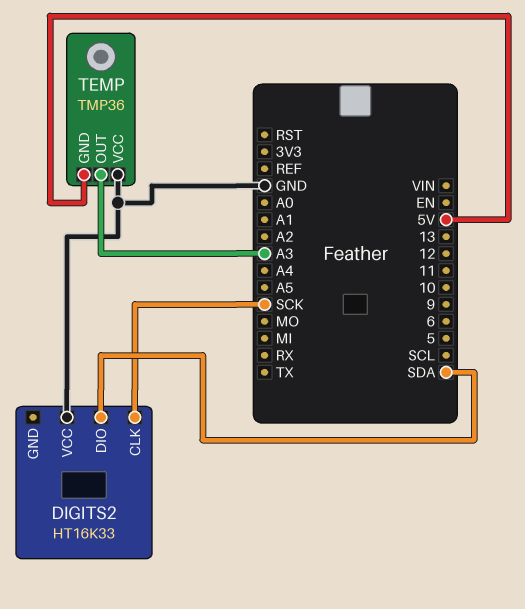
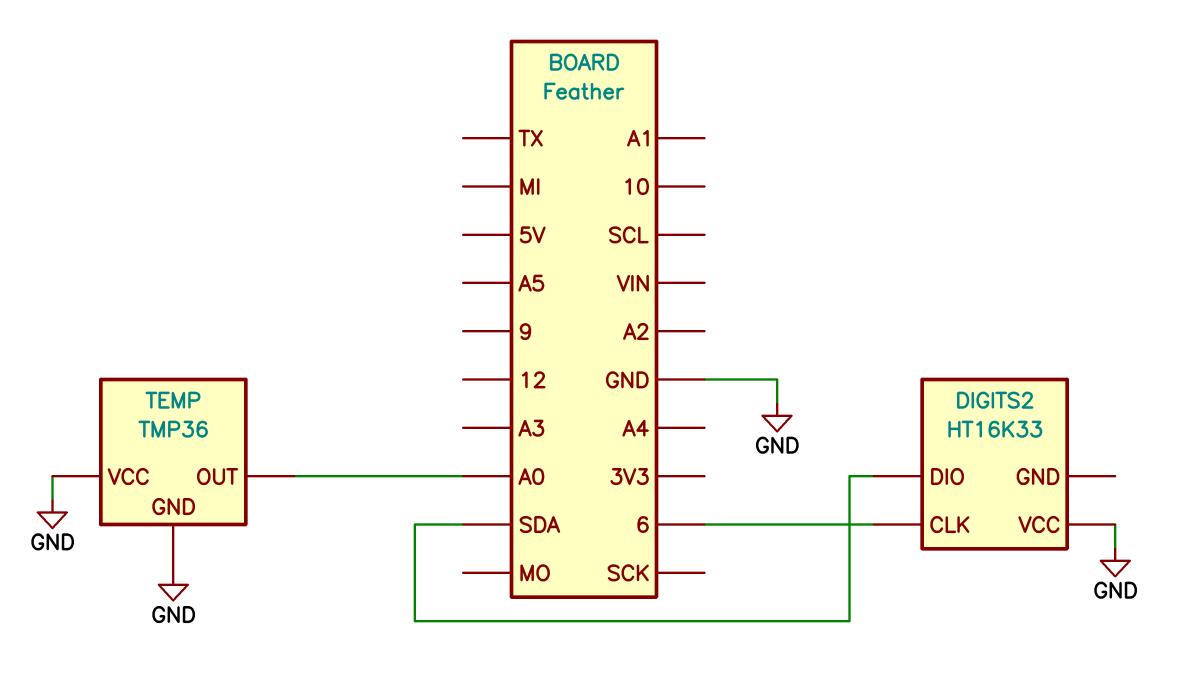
DIGITS2 pin CLK: SCK -> 6
TEMP pin GND: 5V -> GND
TEMP pin OUT: A3 -> A0

